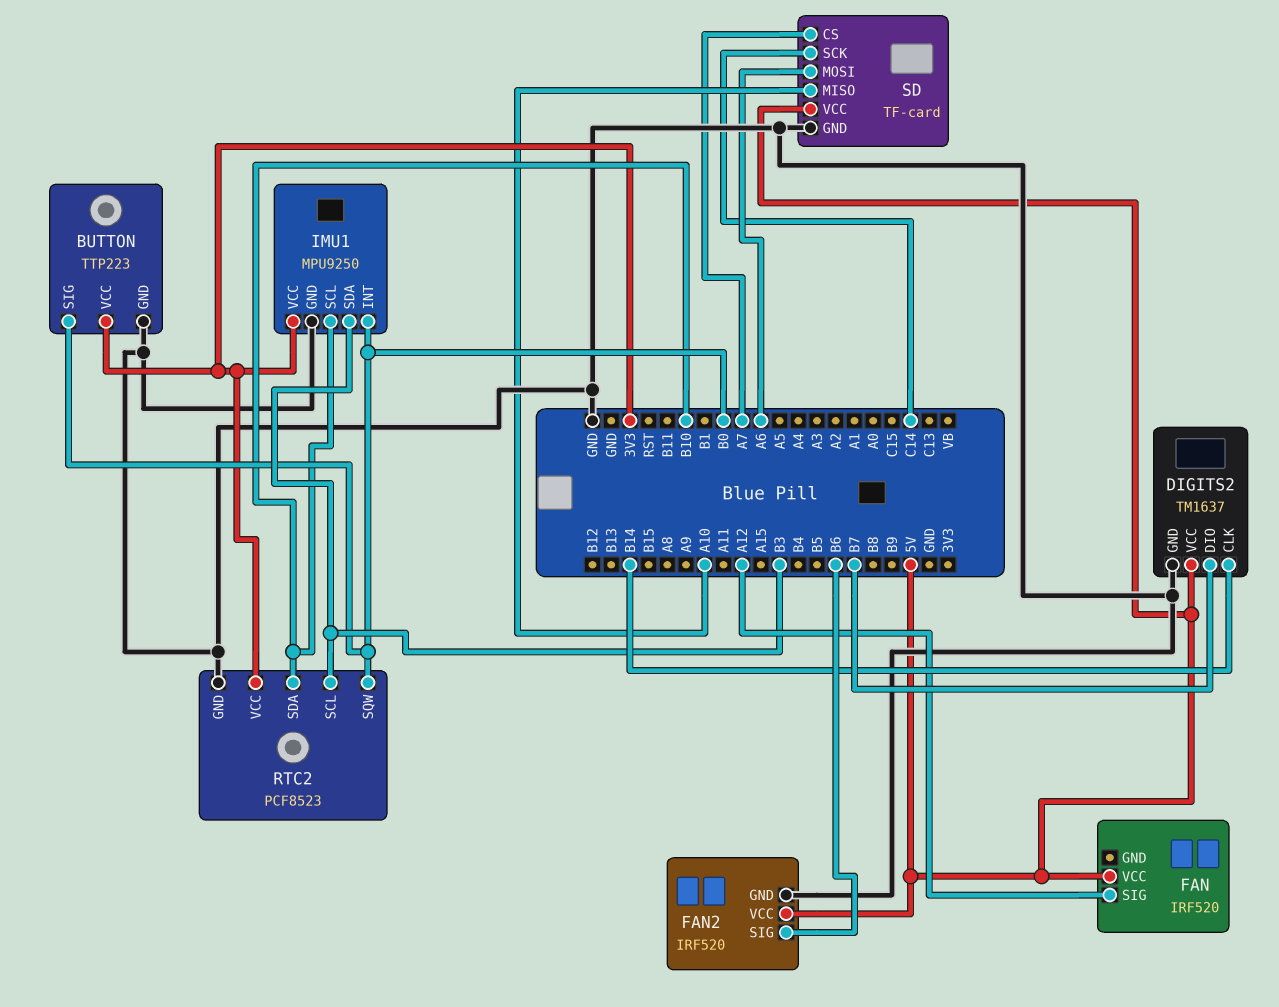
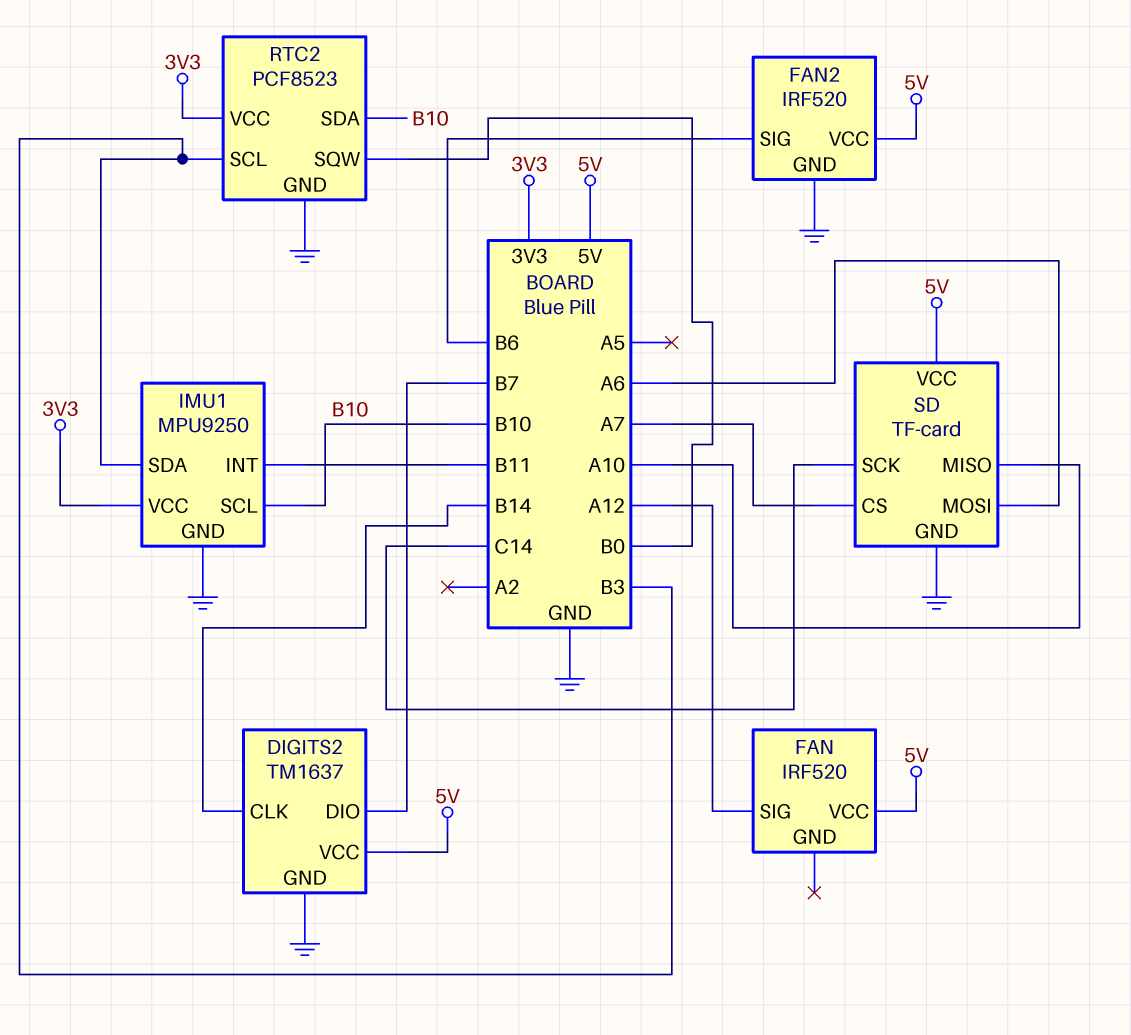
BUTTON: TTP223 -> none
BUTTON pin GND: GND -> none
BUTTON pin SIG: B0 -> none
BUTTON pin VCC: 3V3 -> none
IMU1 pin INT: B0 -> B11

